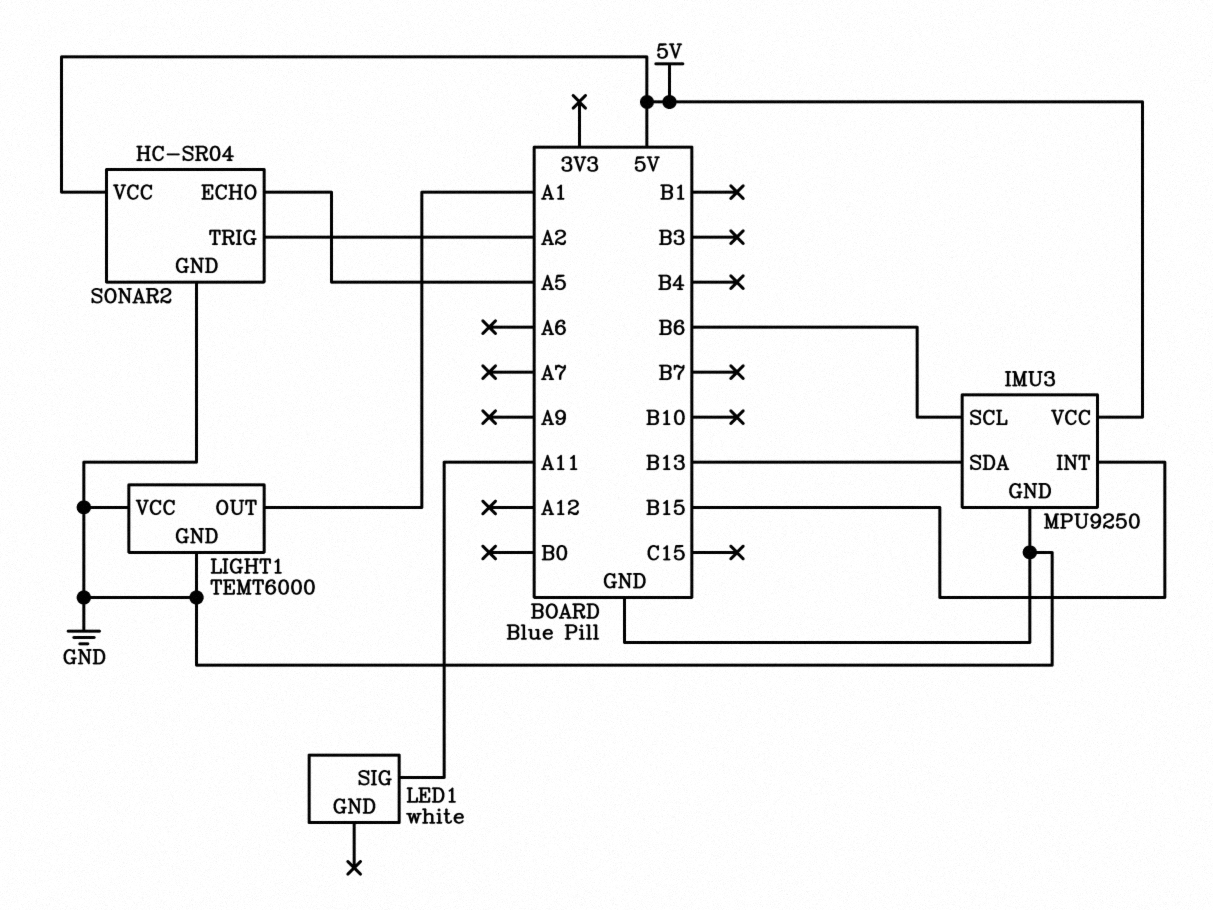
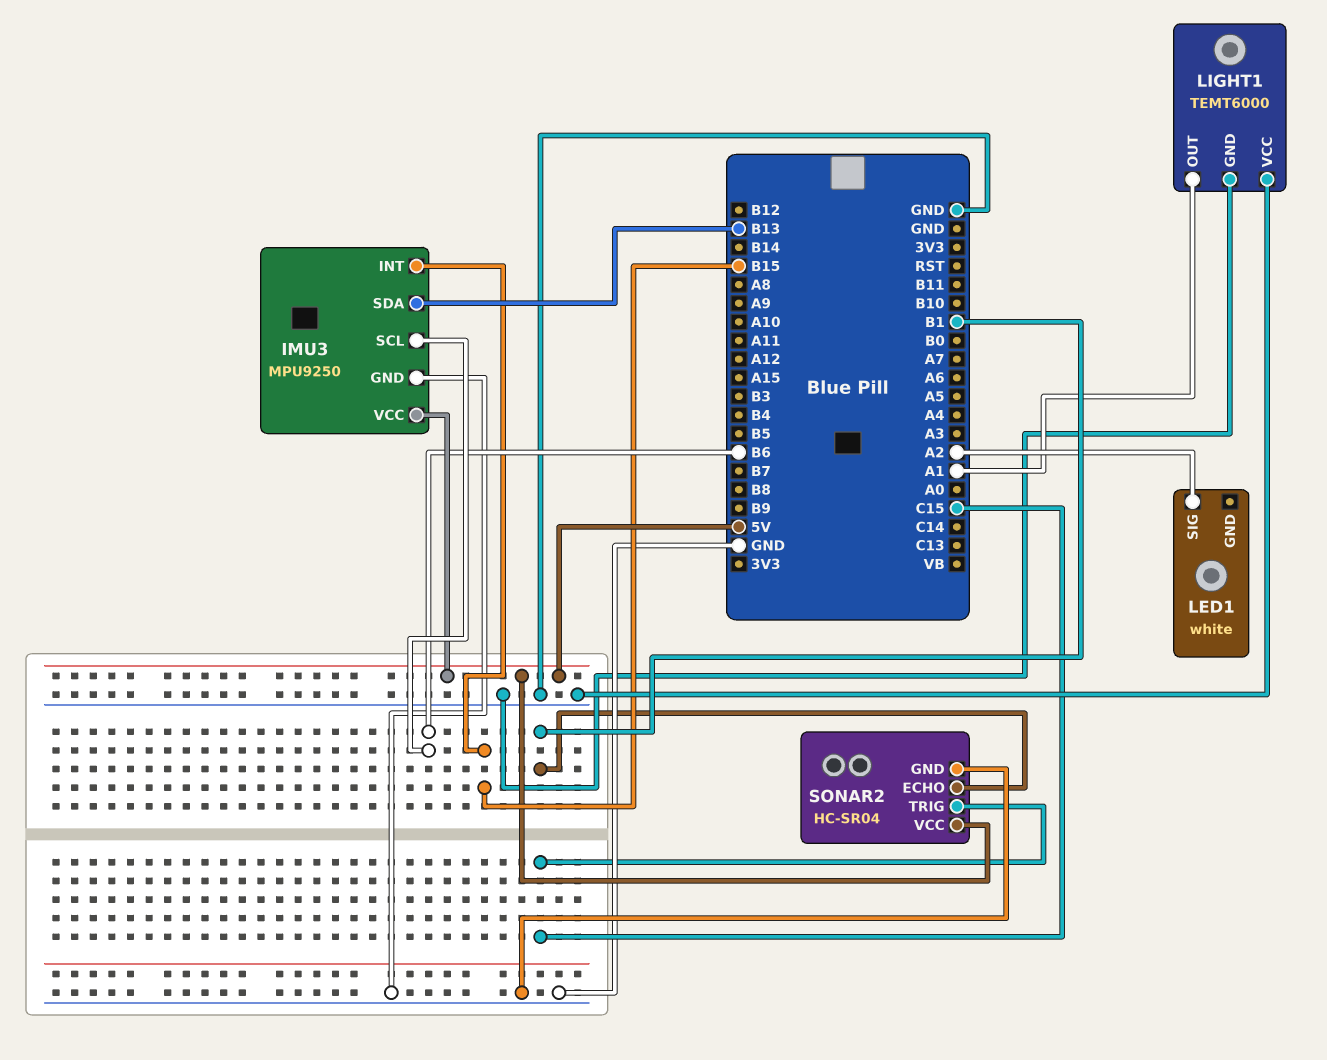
LED1 pin SIG: A11 -> A2
SONAR2 pin ECHO: A5 -> B1
SONAR2 pin TRIG: A2 -> C15

